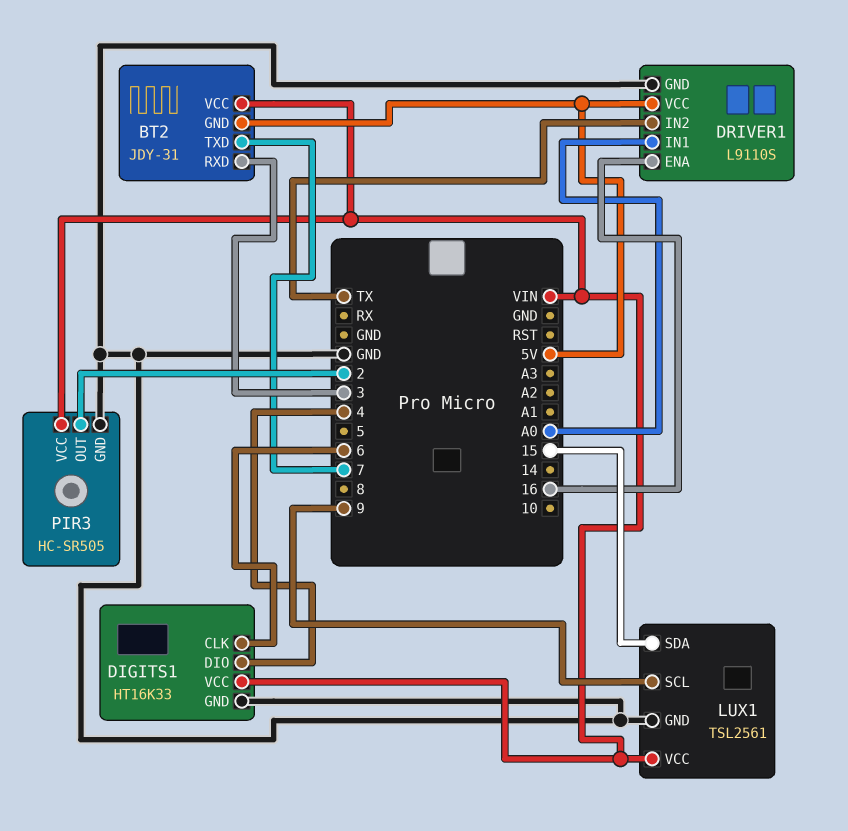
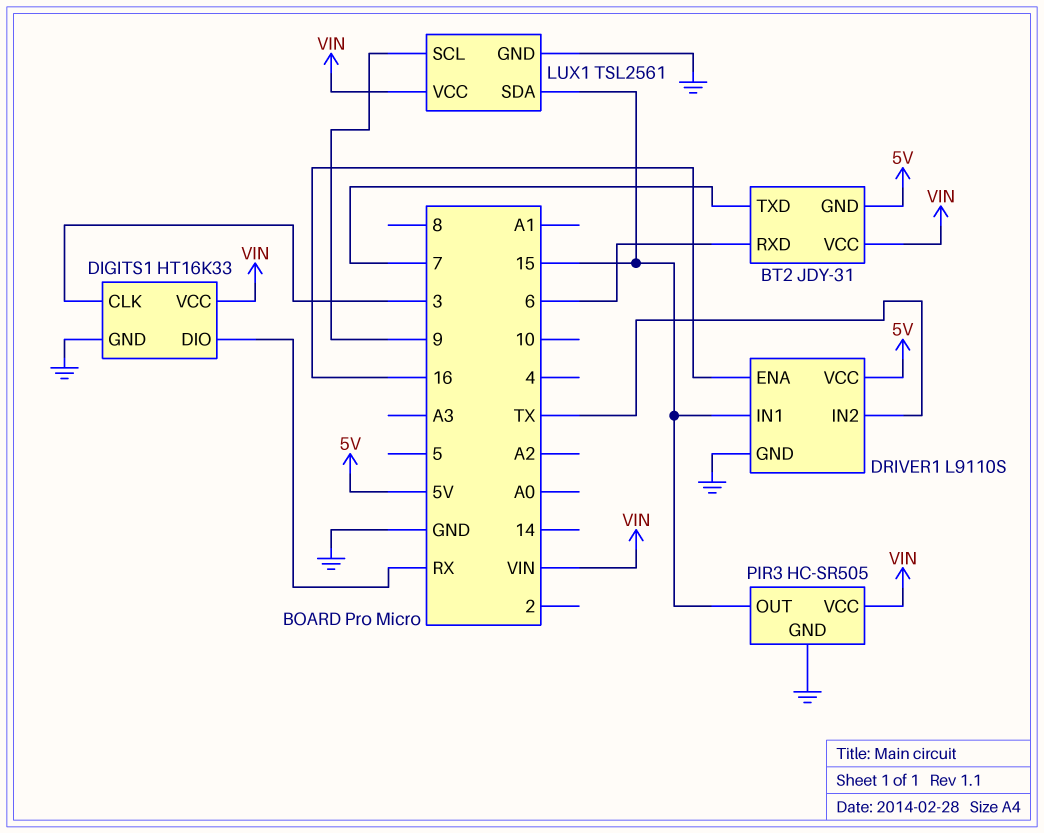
BT2 pin RXD: 3 -> 6
DIGITS1 pin CLK: 6 -> 3
DIGITS1 pin DIO: 4 -> RX
DRIVER1 pin IN1: A0 -> 15
PIR3 pin OUT: 2 -> 15

